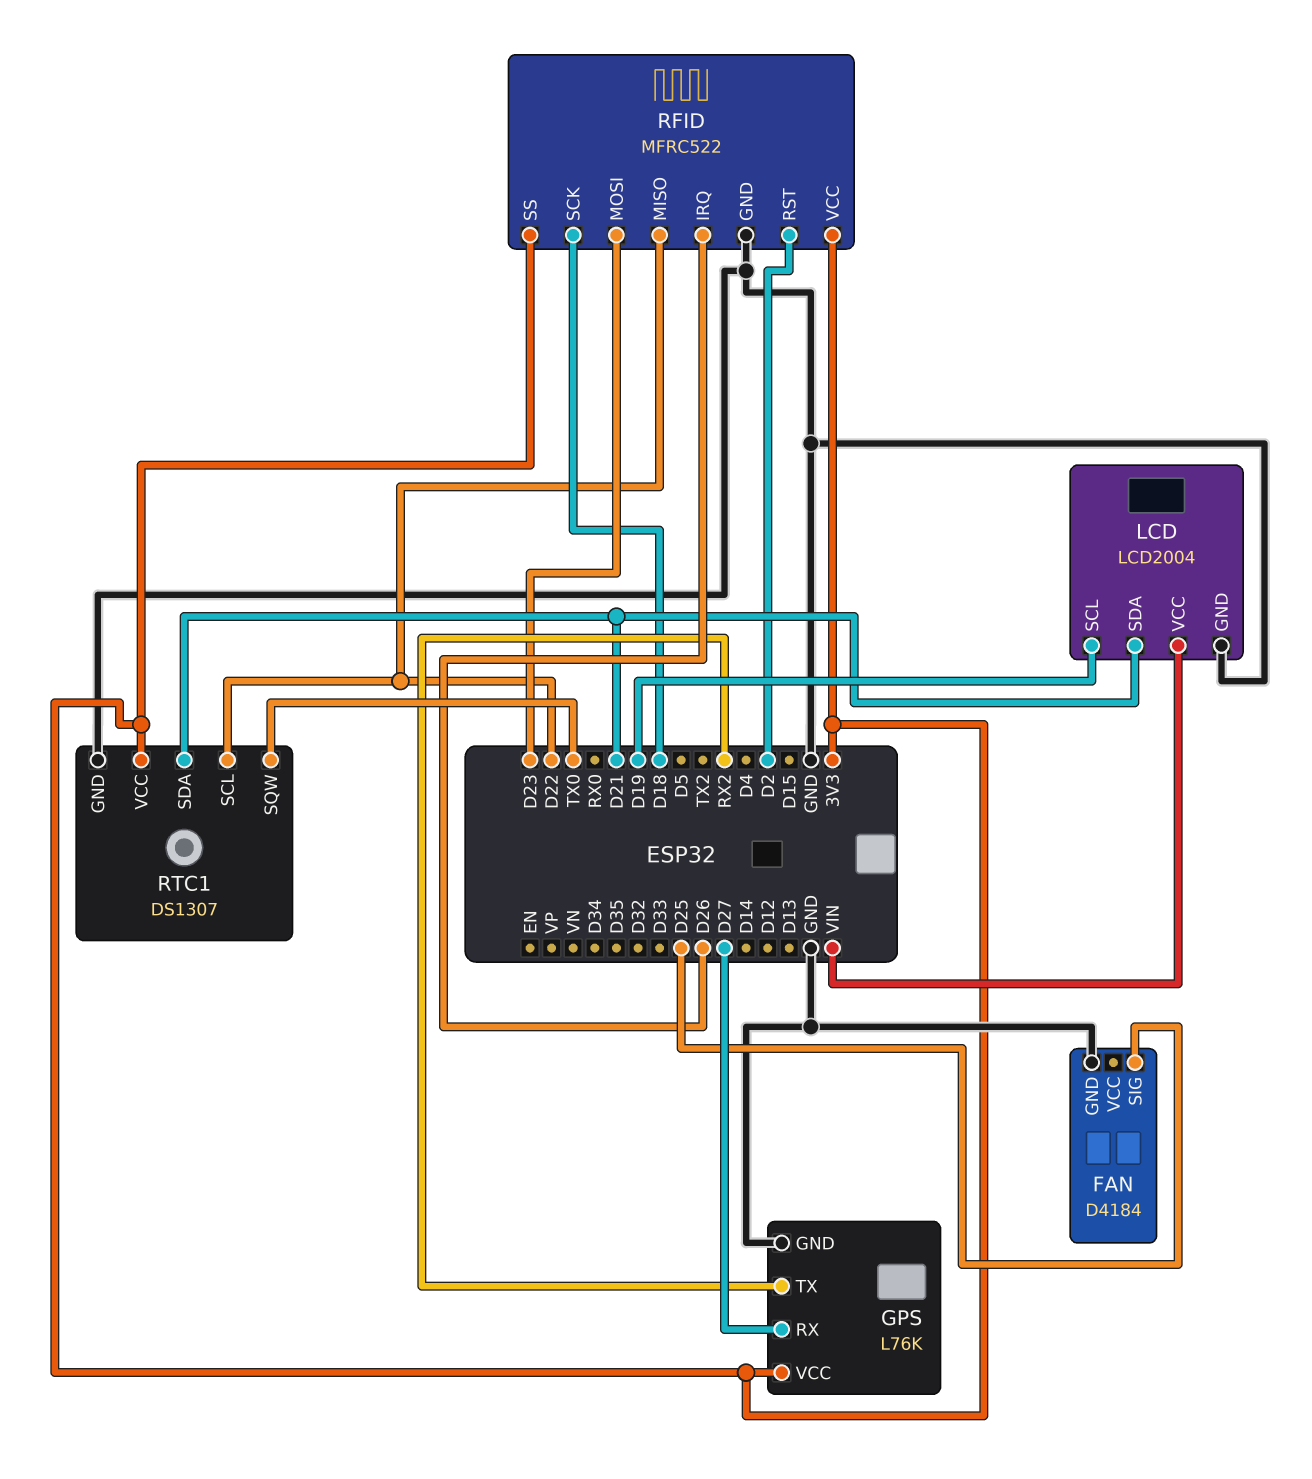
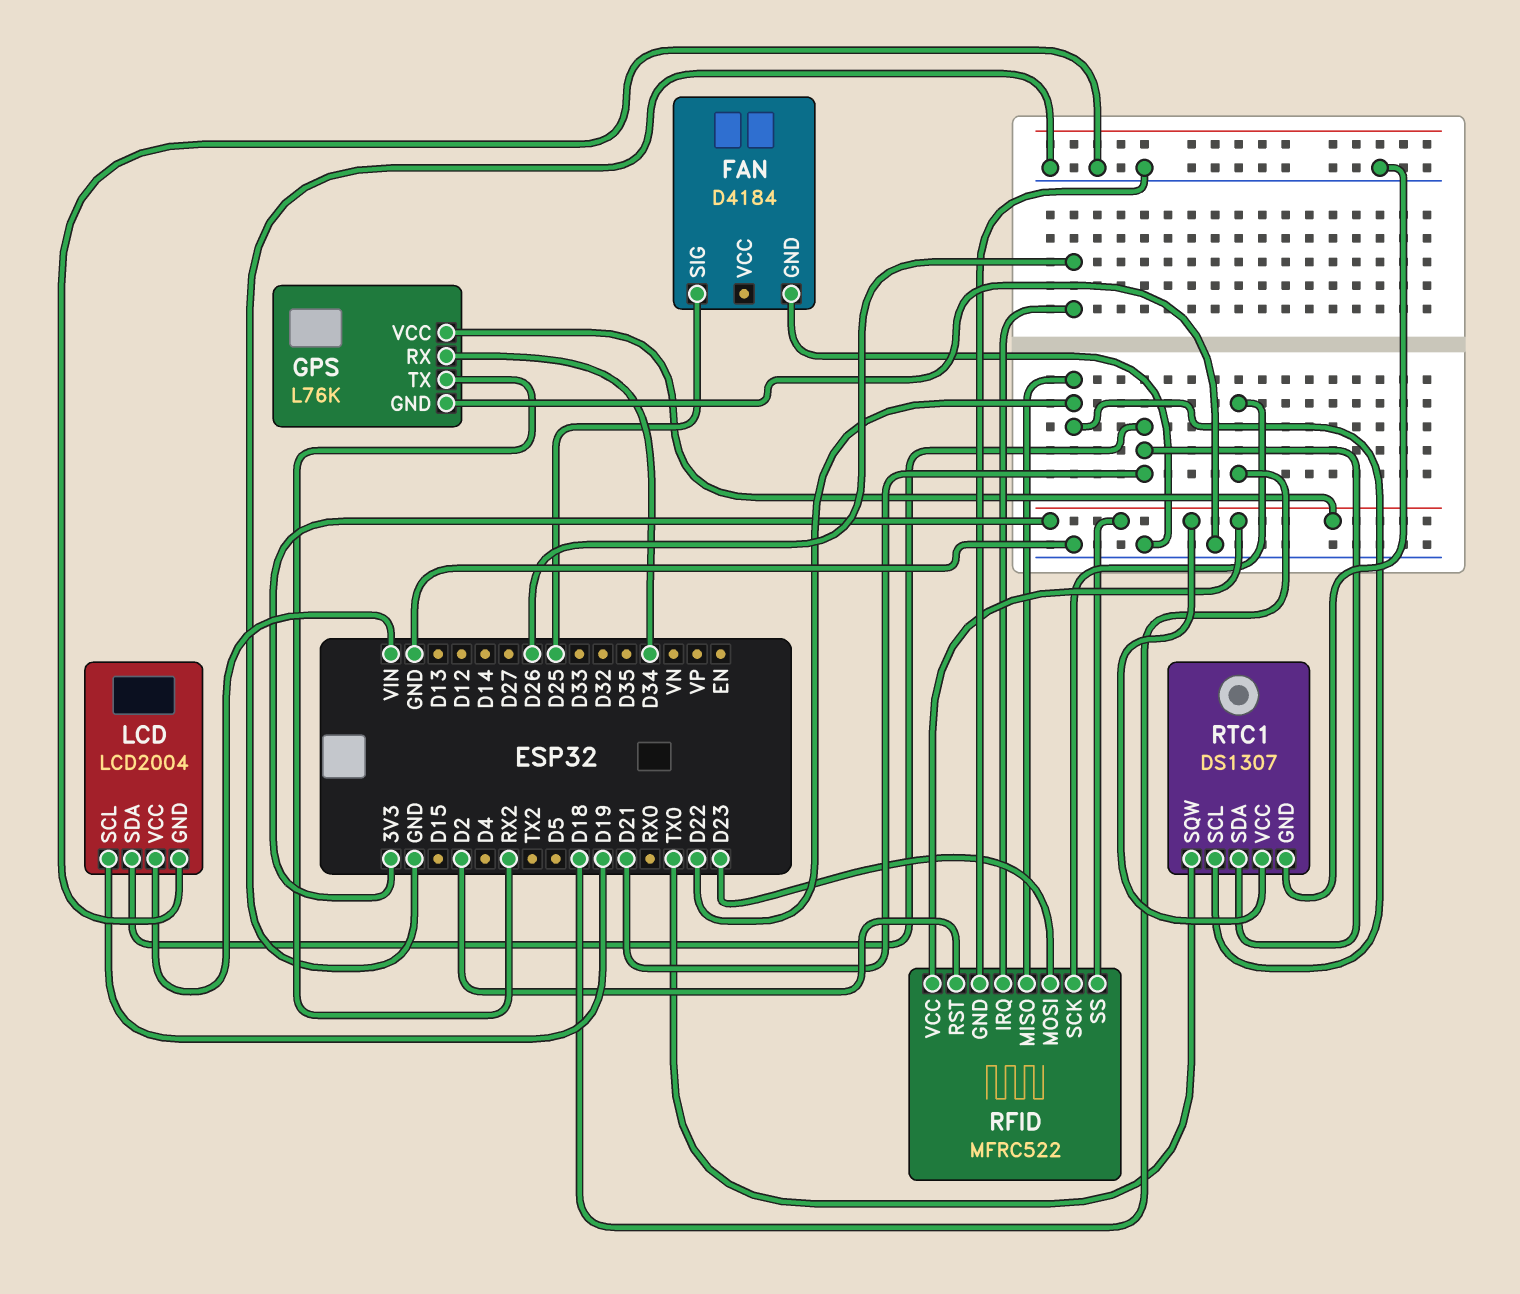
GPS pin RX: D27 -> D34

